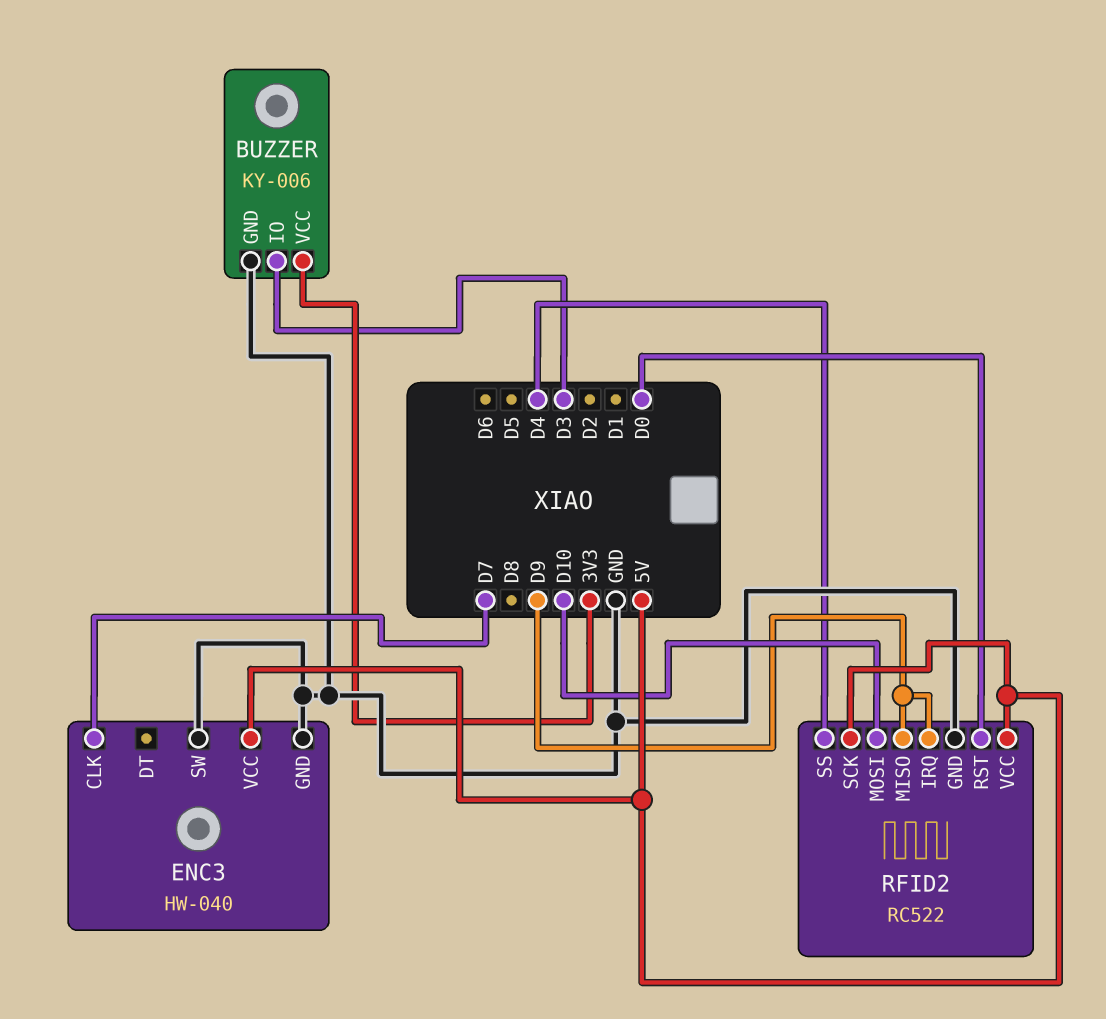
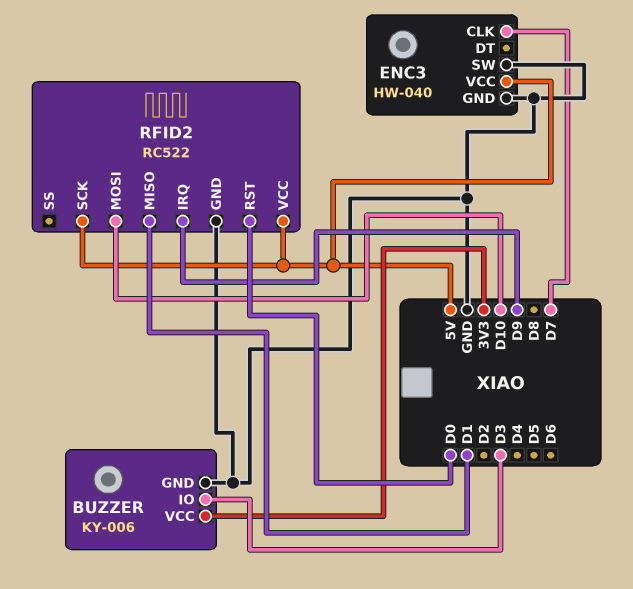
RFID2 pin MISO: D9 -> D1
RFID2 pin SS: D4 -> none

